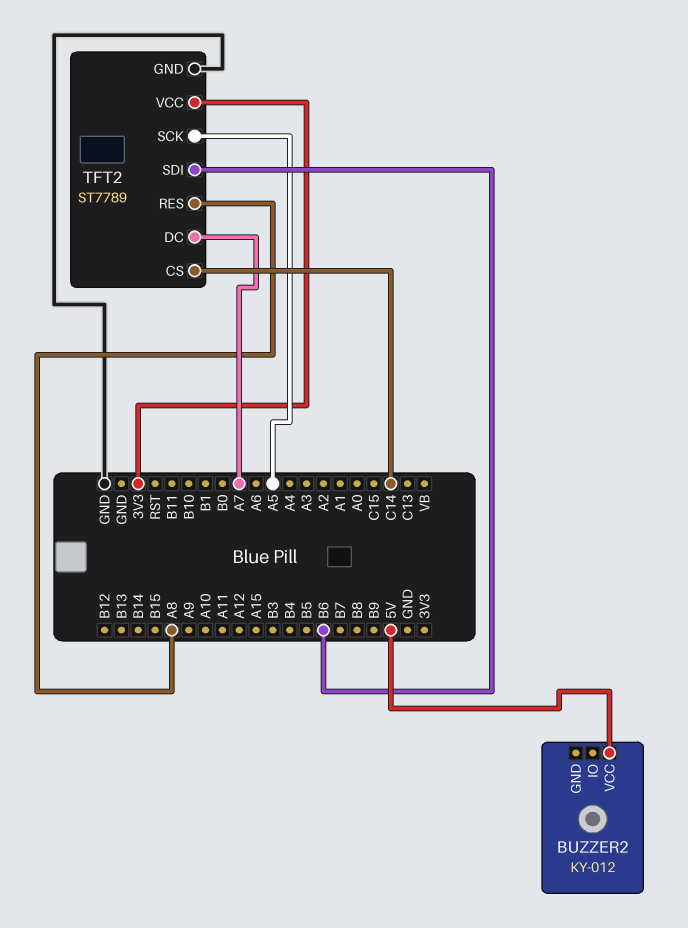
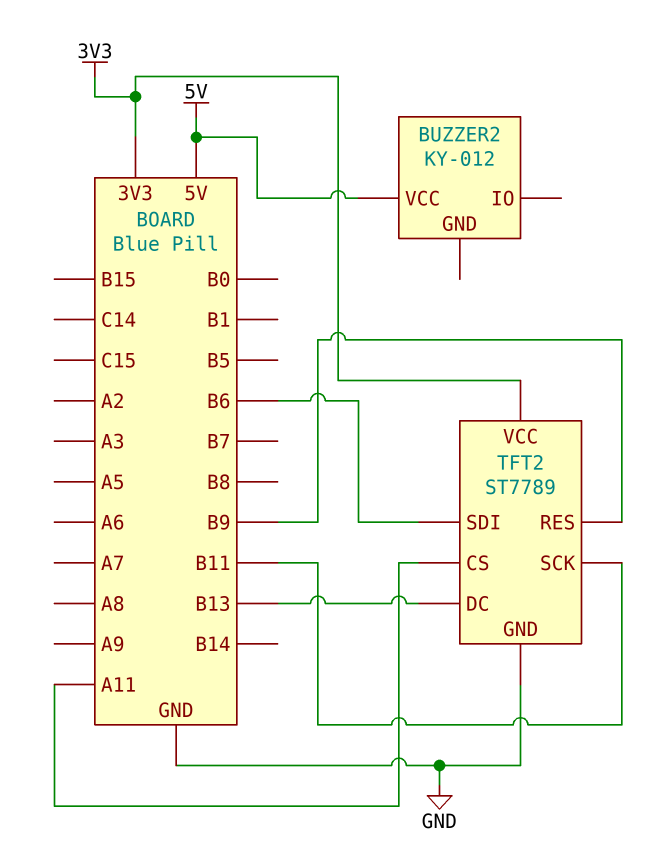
TFT2 pin CS: C14 -> A11
TFT2 pin DC: A7 -> B13
TFT2 pin RES: A8 -> B9
TFT2 pin SCK: A5 -> B11

